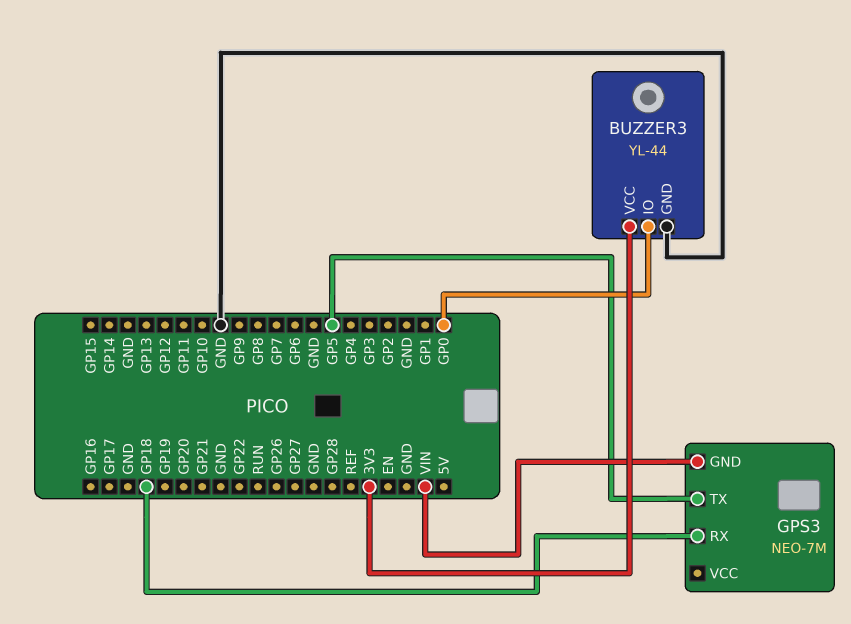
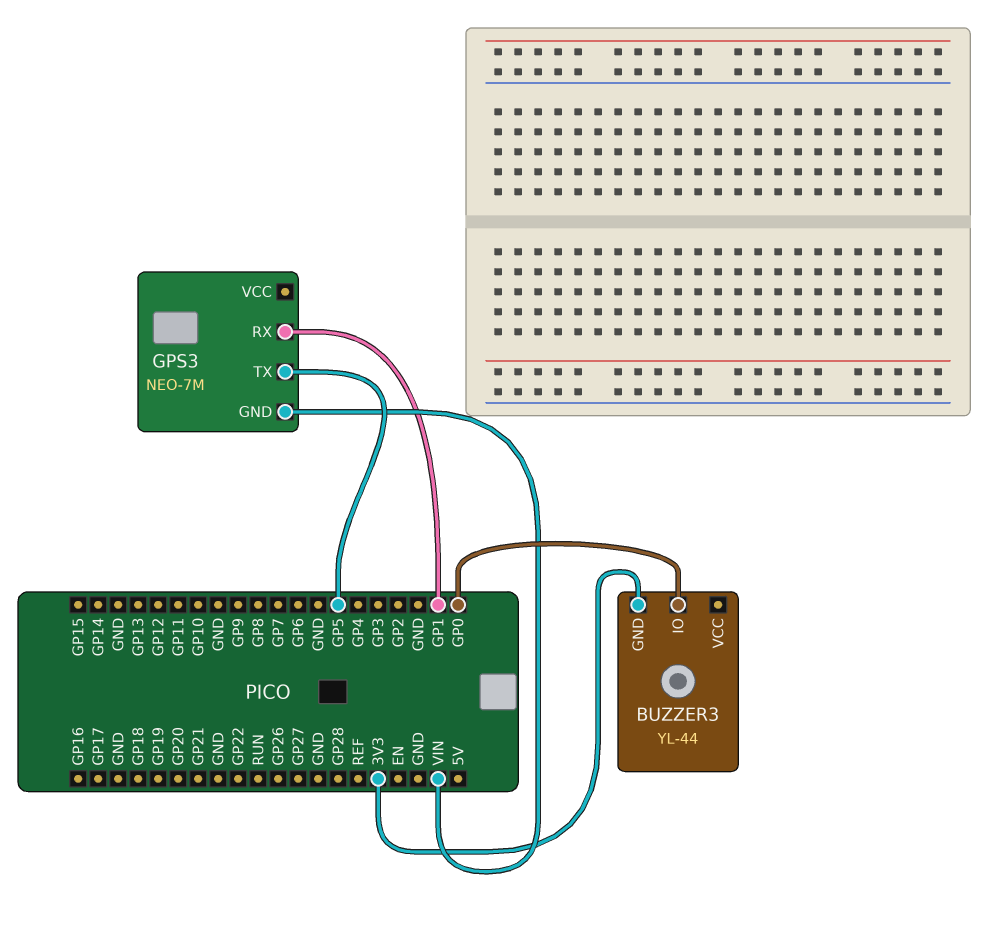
BUZZER3 pin GND: GND -> 3V3
BUZZER3 pin VCC: 3V3 -> none
GPS3 pin RX: GP18 -> GP1

